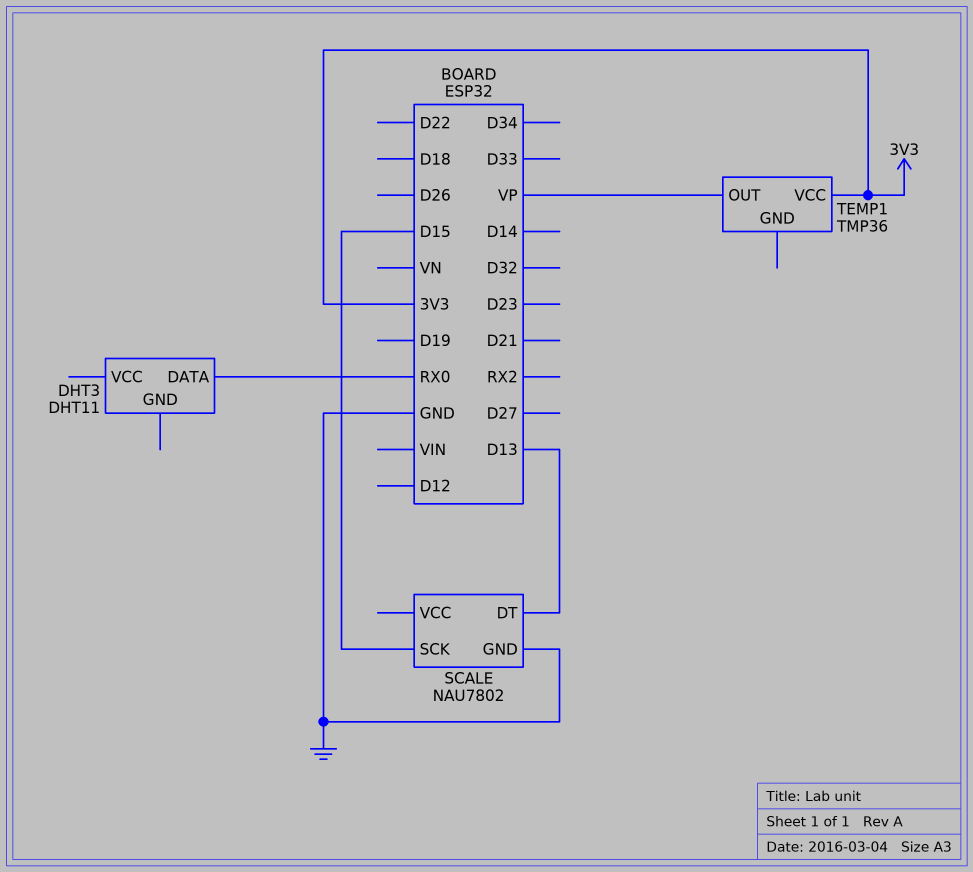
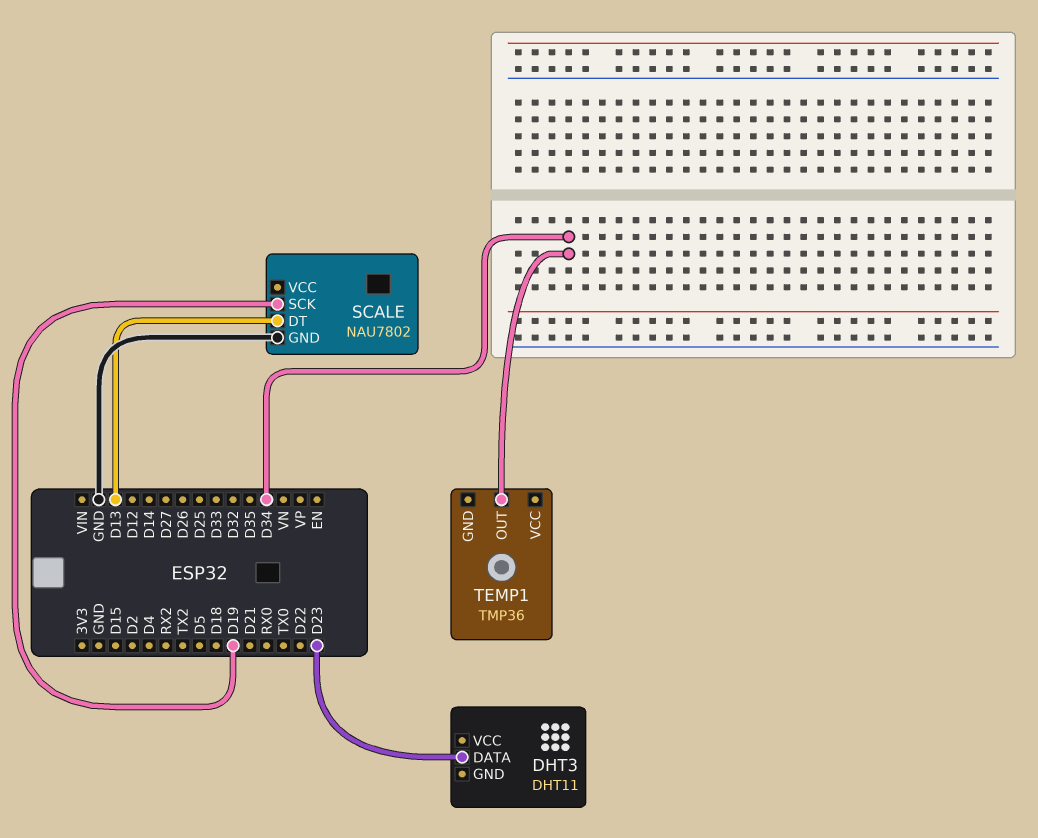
DHT3 pin DATA: RX0 -> D23
SCALE pin SCK: D15 -> D19
TEMP1 pin OUT: VP -> D34
TEMP1 pin VCC: 3V3 -> none

